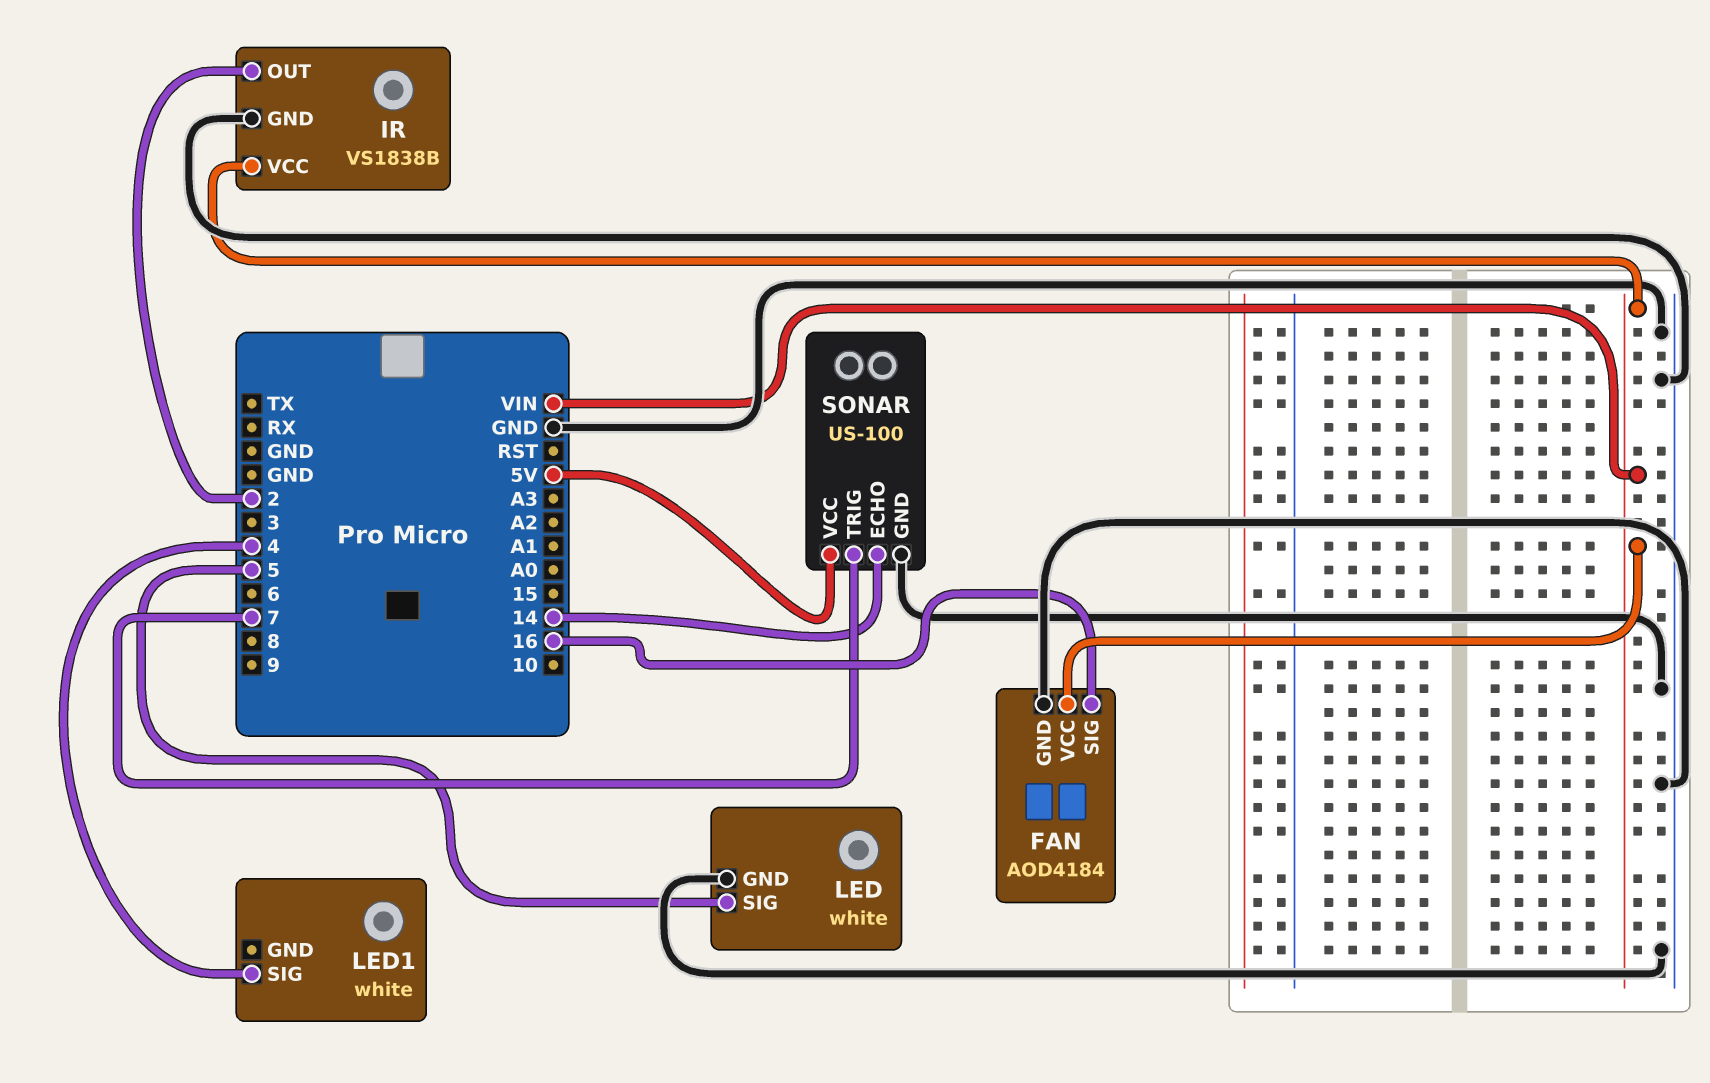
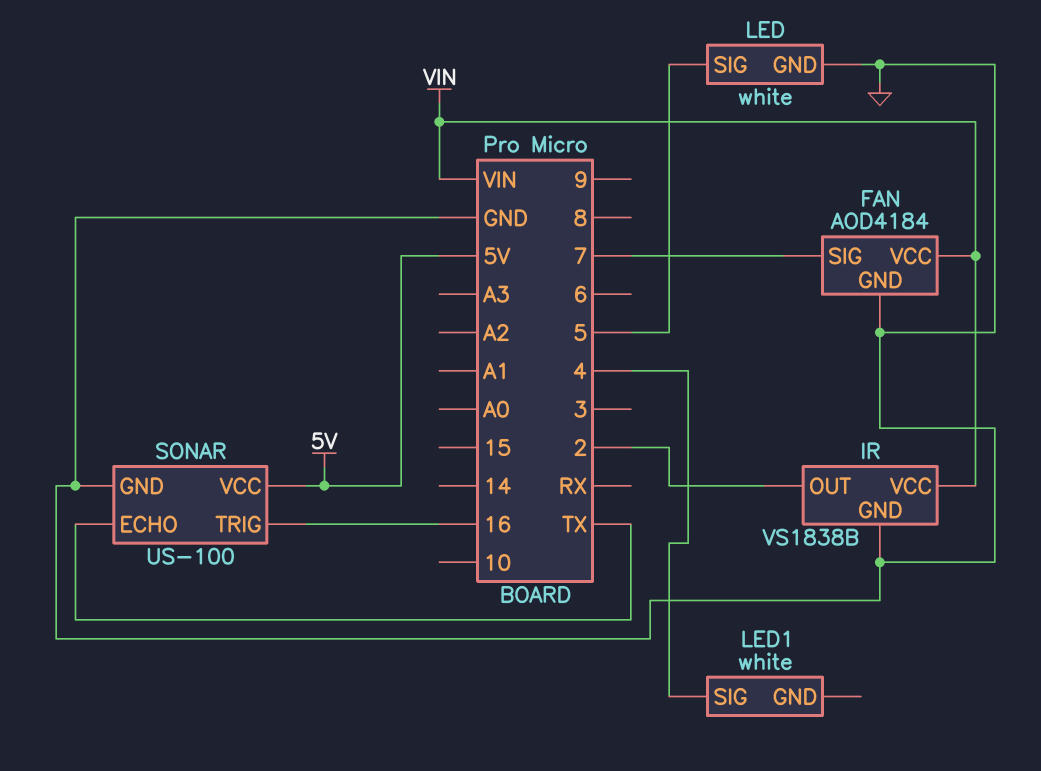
FAN pin SIG: 16 -> 7
SONAR pin ECHO: 14 -> TX
SONAR pin TRIG: 7 -> 16

